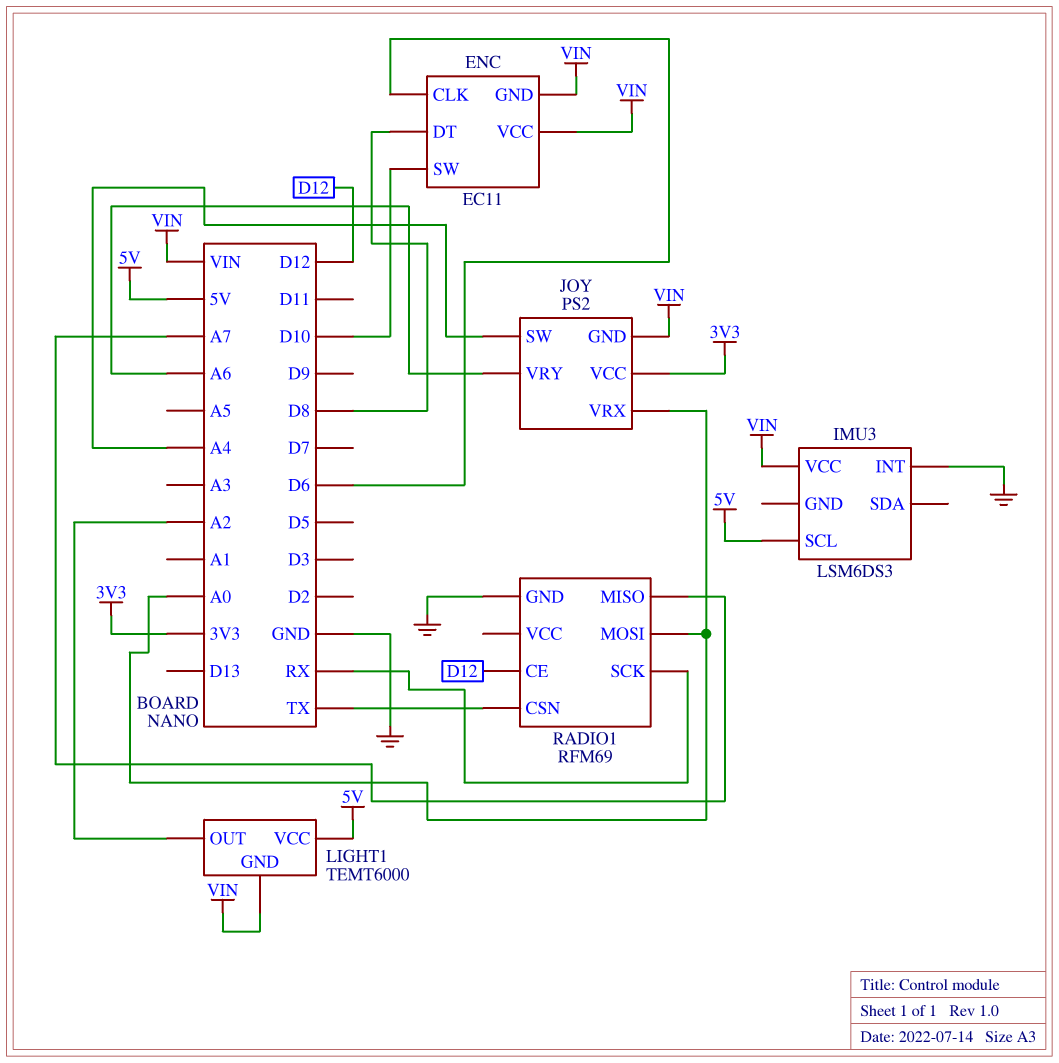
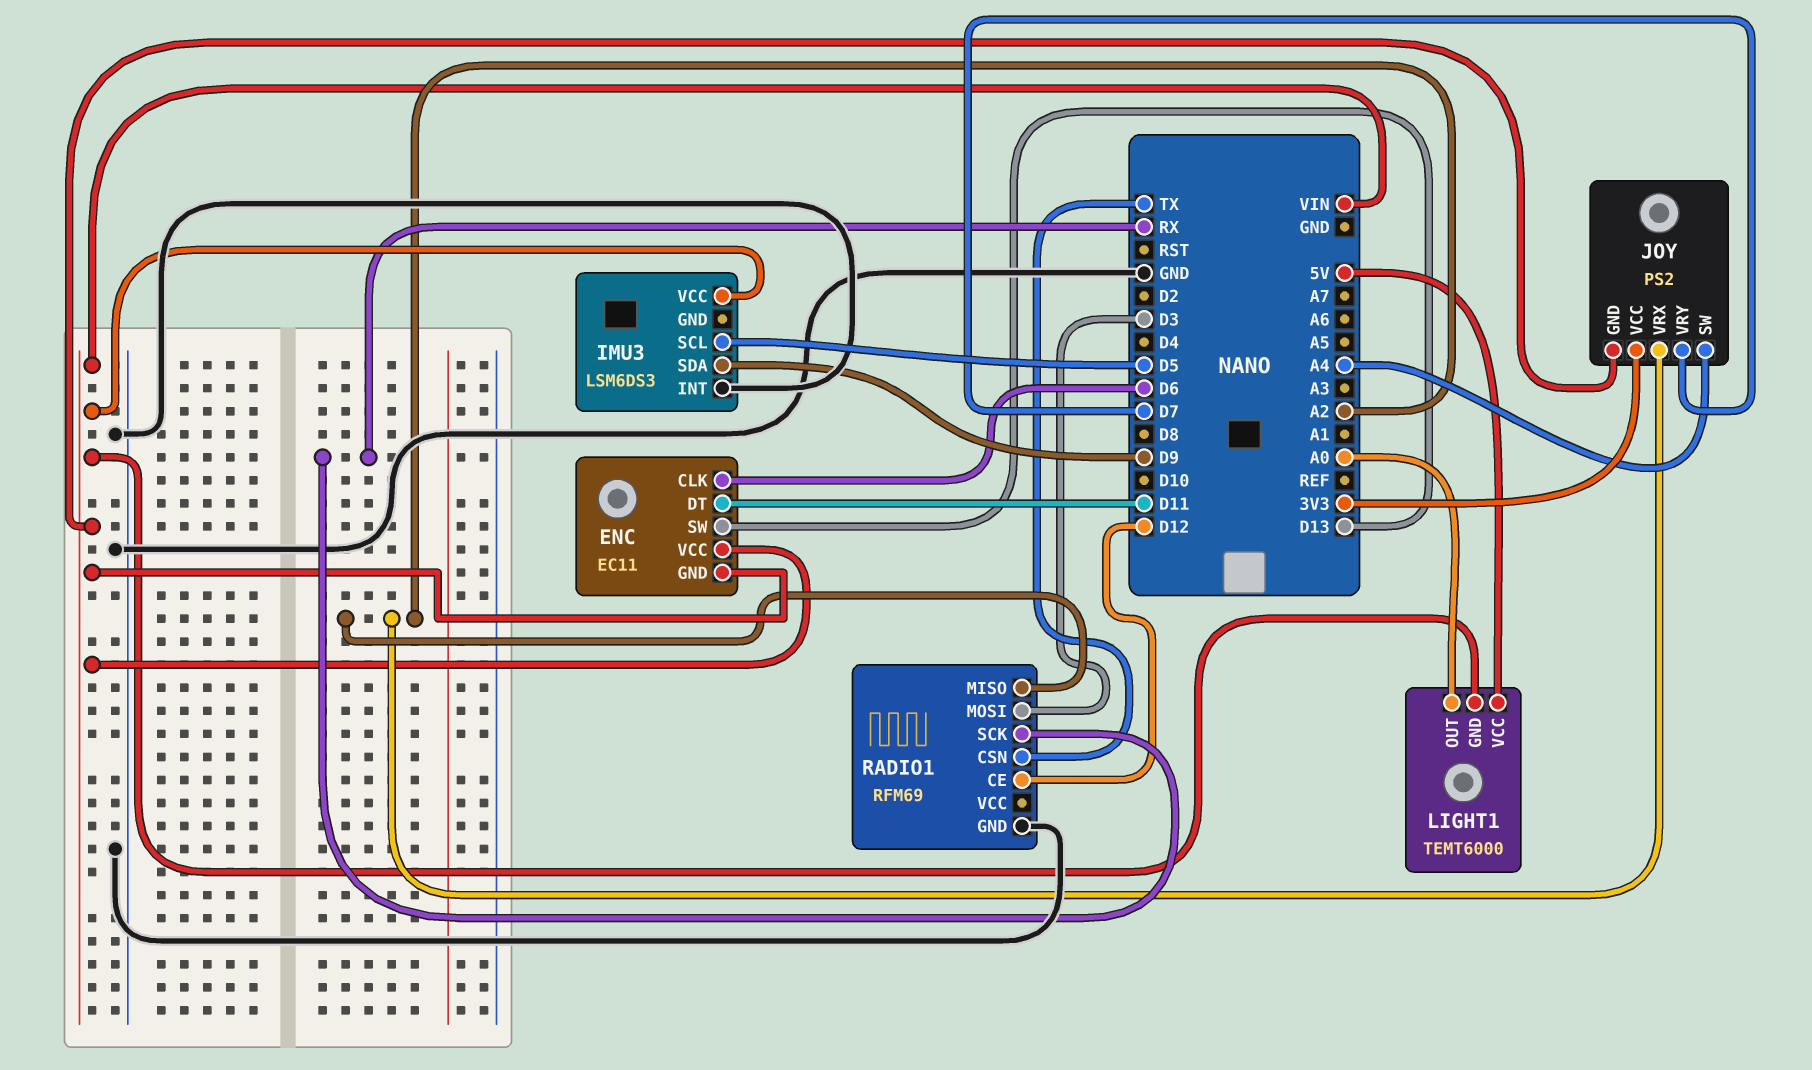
ENC pin DT: D8 -> D11
ENC pin SW: D10 -> D13
IMU3 pin SCL: 5V -> D5
IMU3 pin SDA: none -> D9
JOY pin VRX: A0 -> A2
JOY pin VRY: A6 -> D7
LIGHT1 pin OUT: A2 -> A0
RADIO1 pin MISO: A7 -> A2
RADIO1 pin MOSI: A0 -> D3

